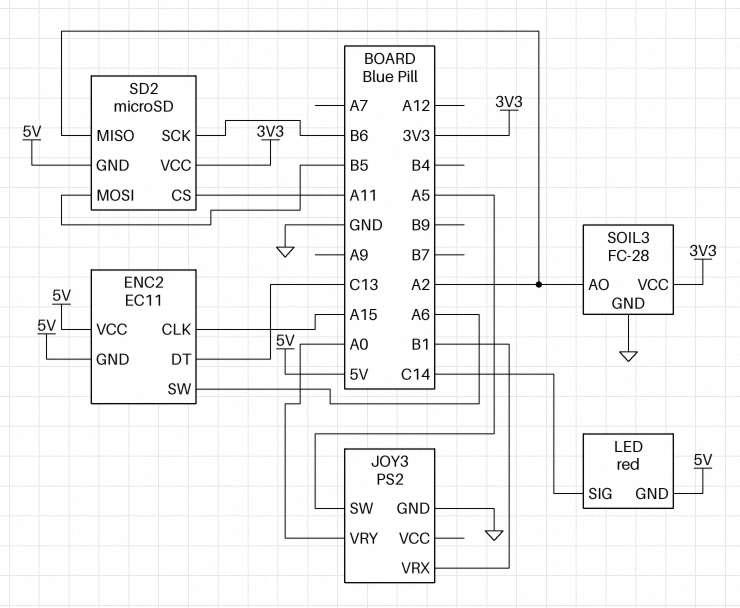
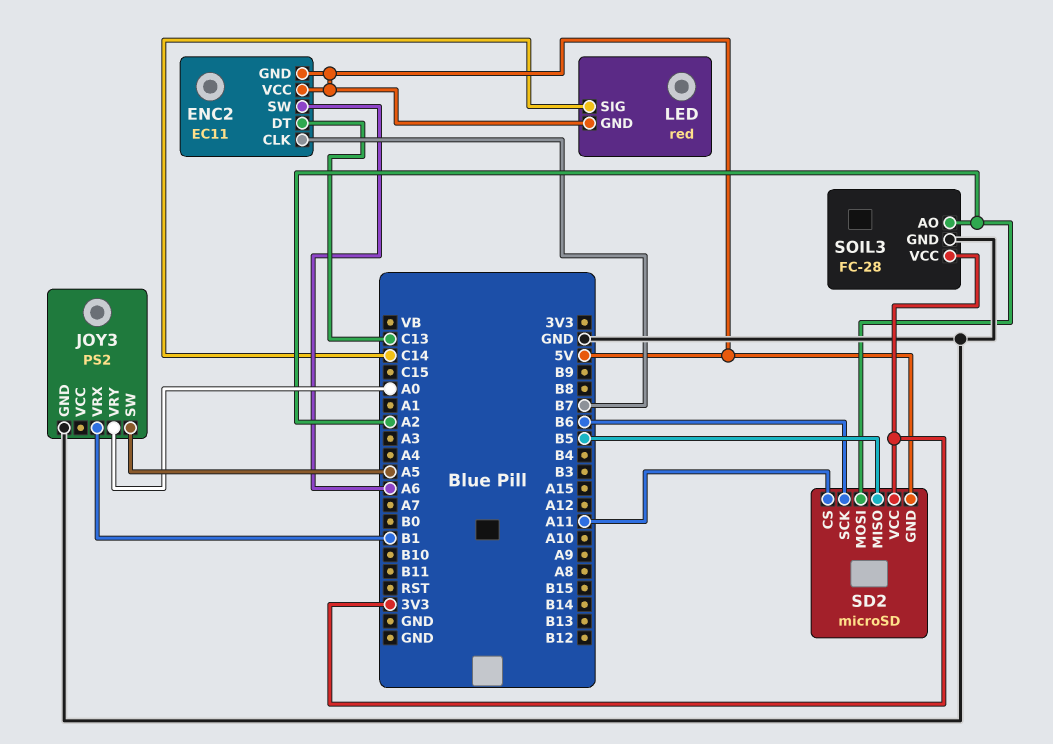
ENC2 pin CLK: A15 -> B7
SD2 pin MISO: A2 -> B5
SD2 pin MOSI: B5 -> A2

